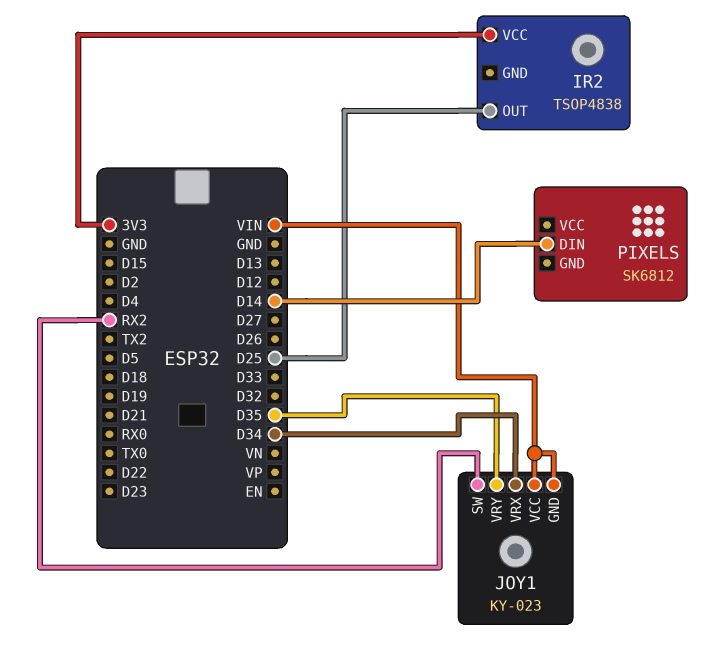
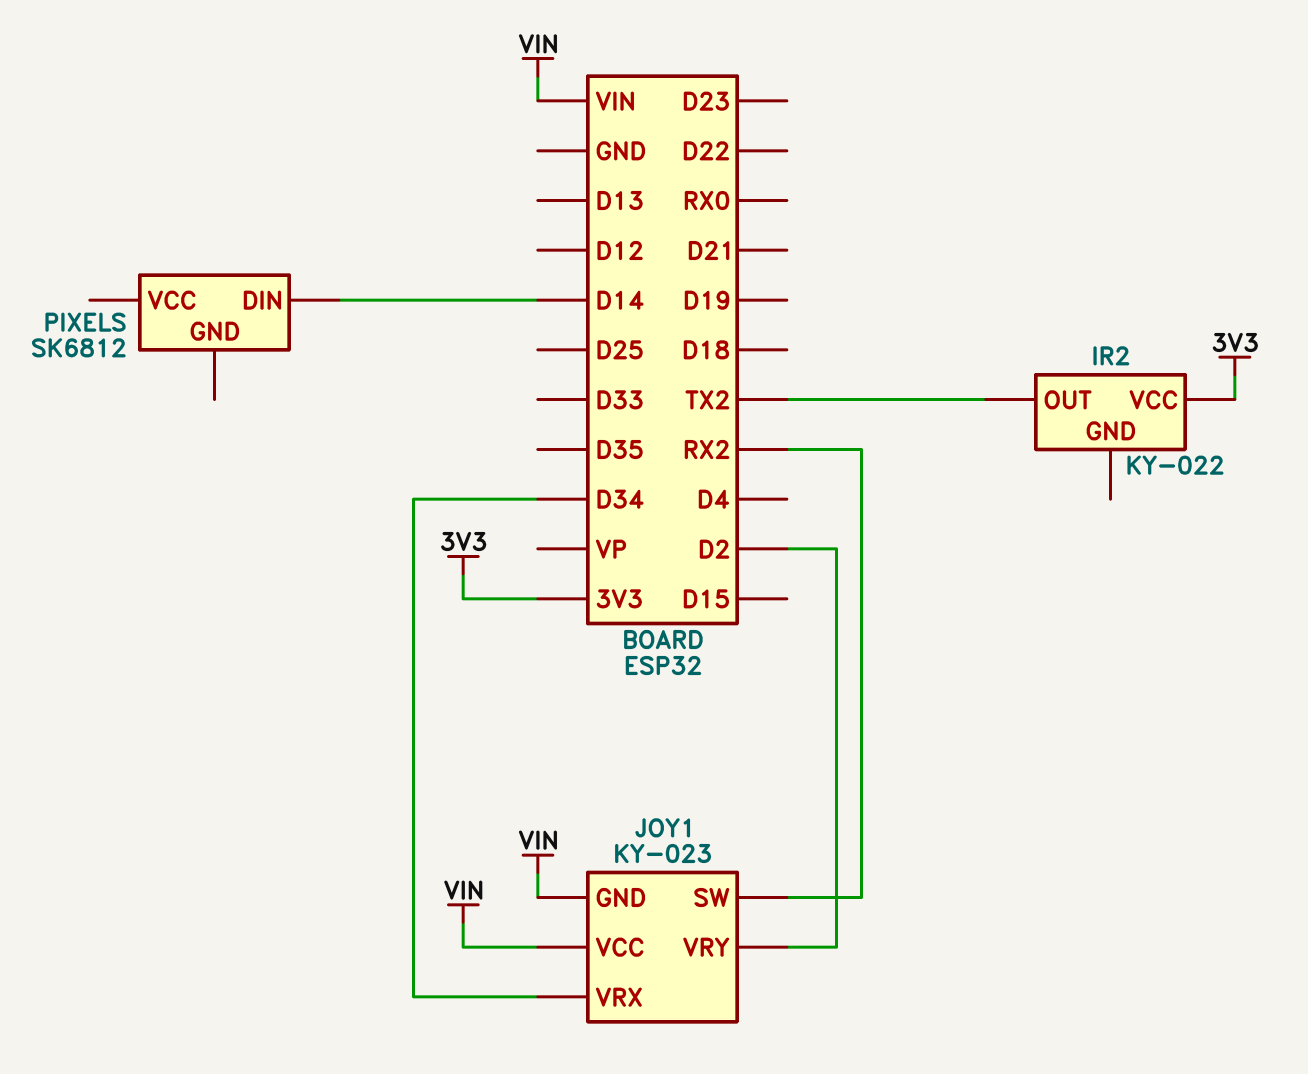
IR2: TSOP4838 -> KY-022
IR2 pin OUT: D25 -> TX2
JOY1 pin VRY: D35 -> D2

